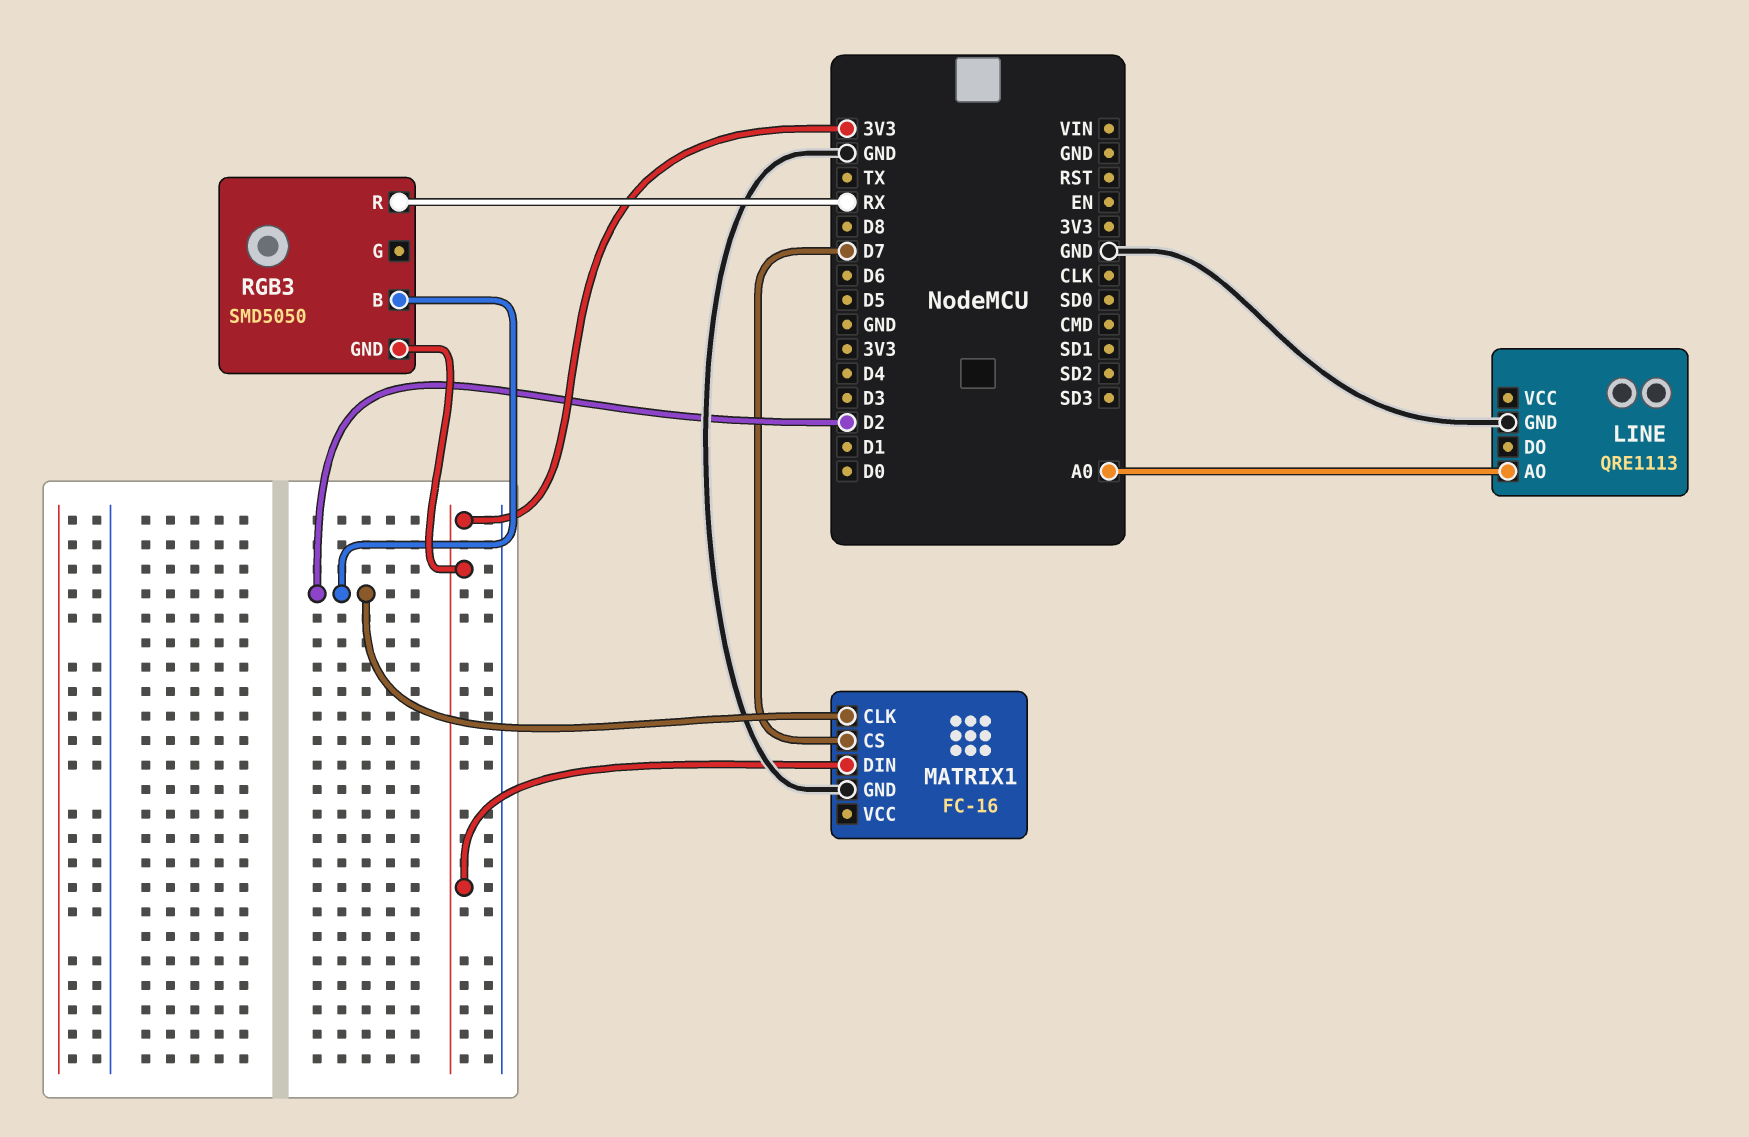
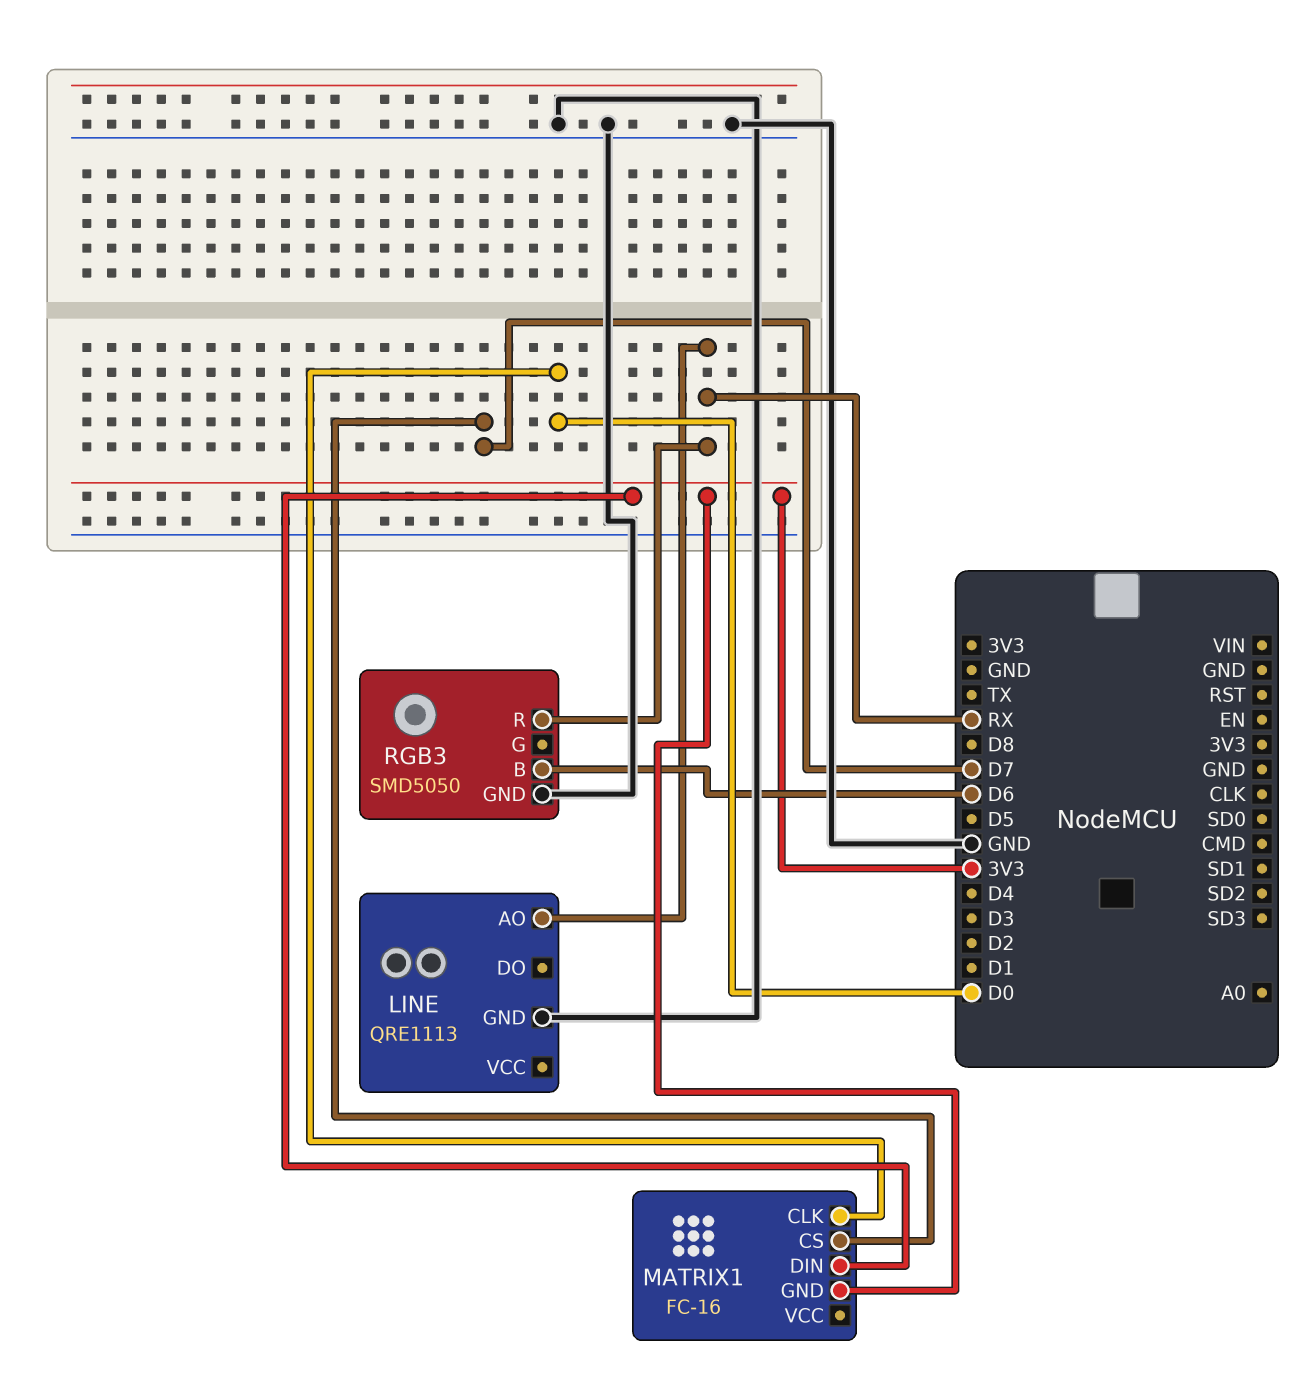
LINE pin AO: A0 -> RX
MATRIX1 pin CLK: D2 -> D0
MATRIX1 pin GND: GND -> 3V3
RGB3 pin B: D2 -> D6
RGB3 pin GND: 3V3 -> GND

